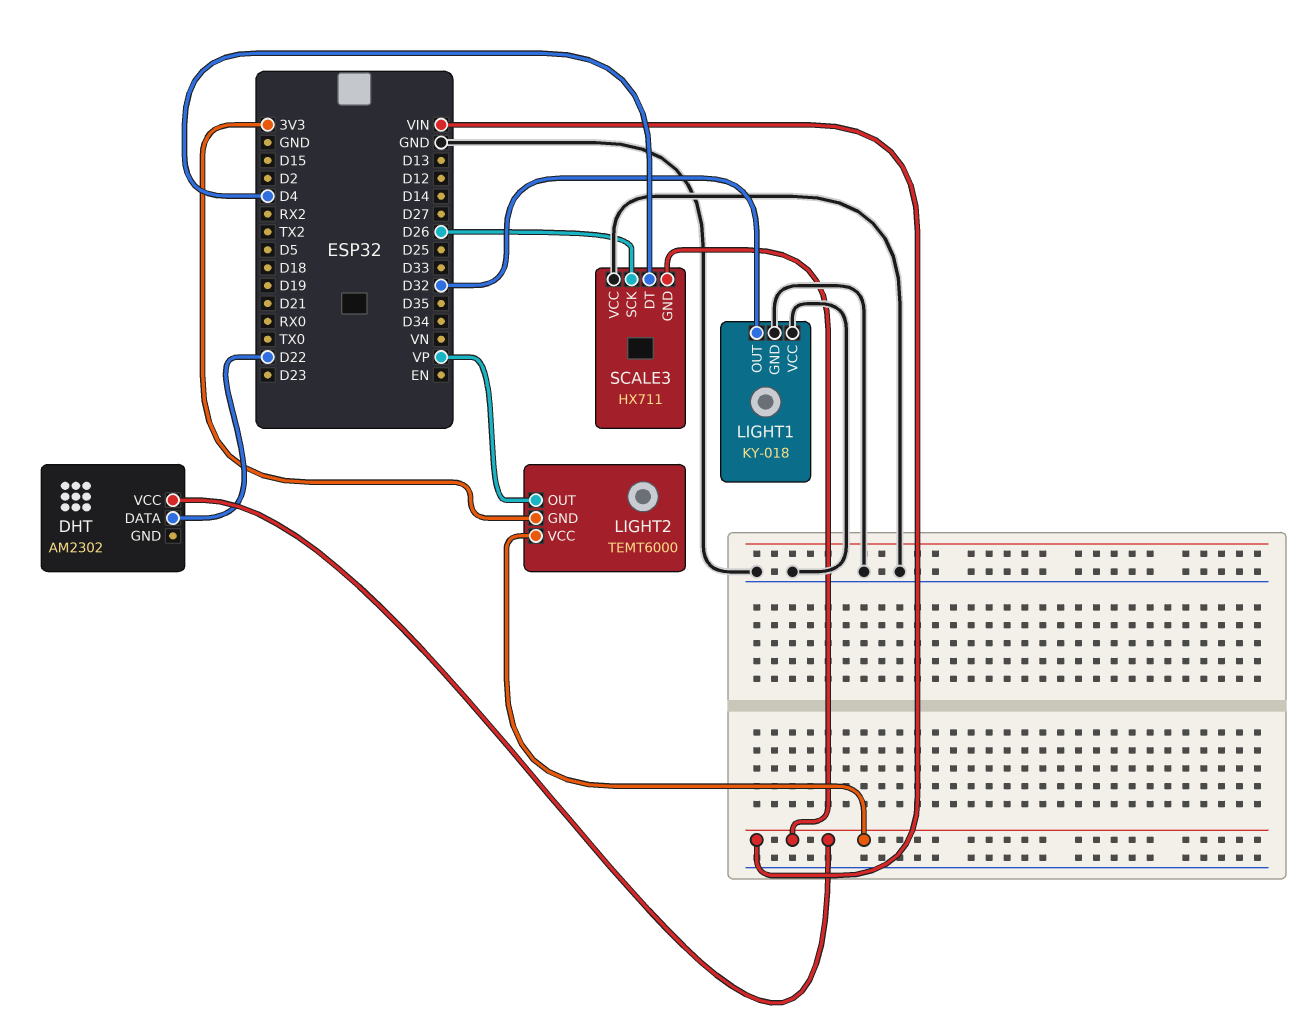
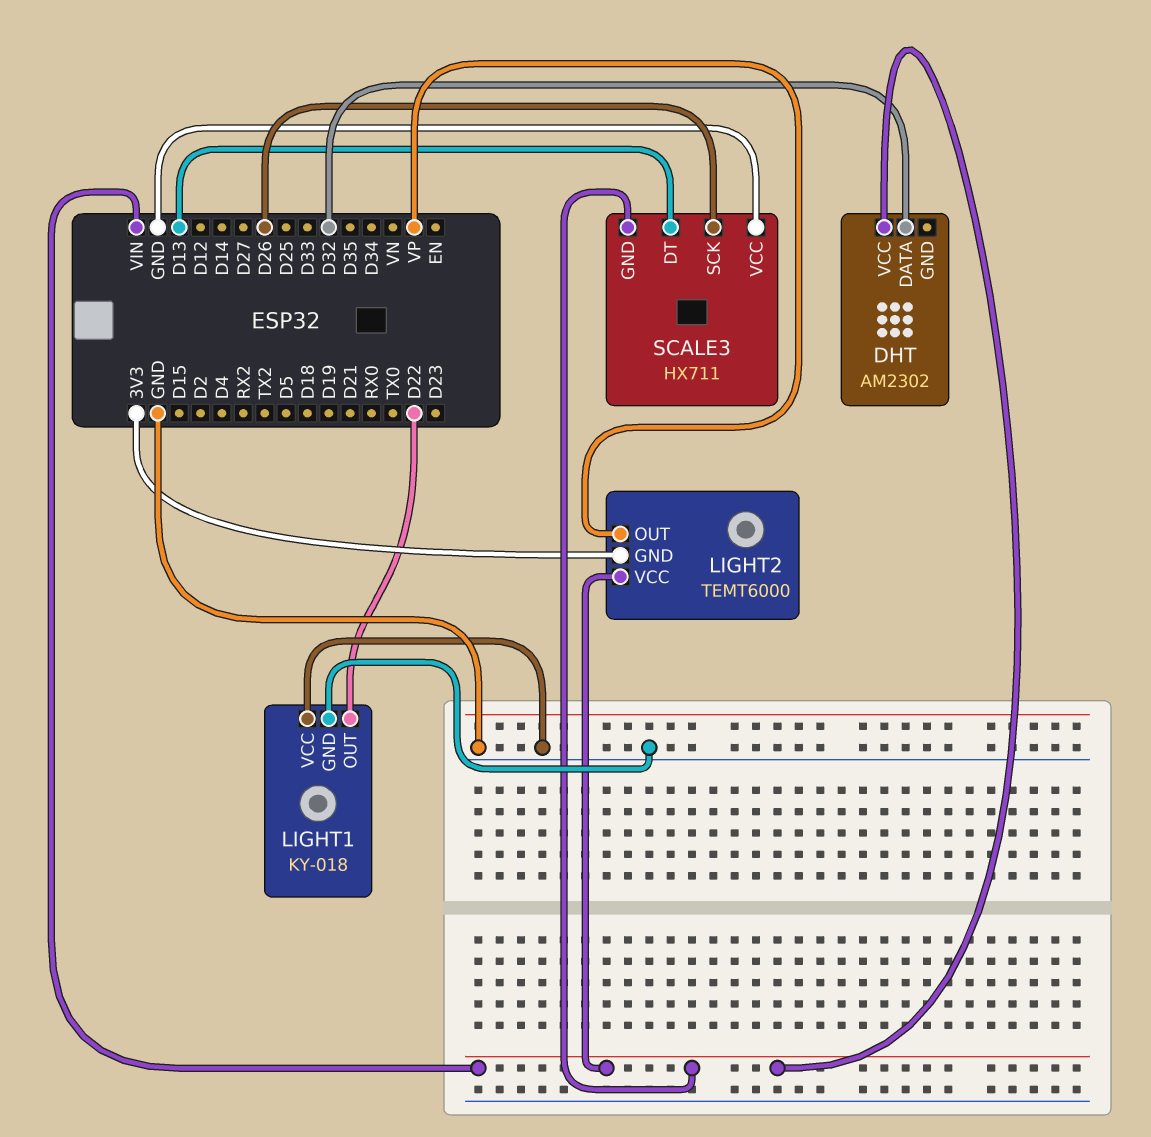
DHT pin DATA: D22 -> D32
LIGHT1 pin OUT: D32 -> D22
SCALE3 pin DT: D4 -> D13

